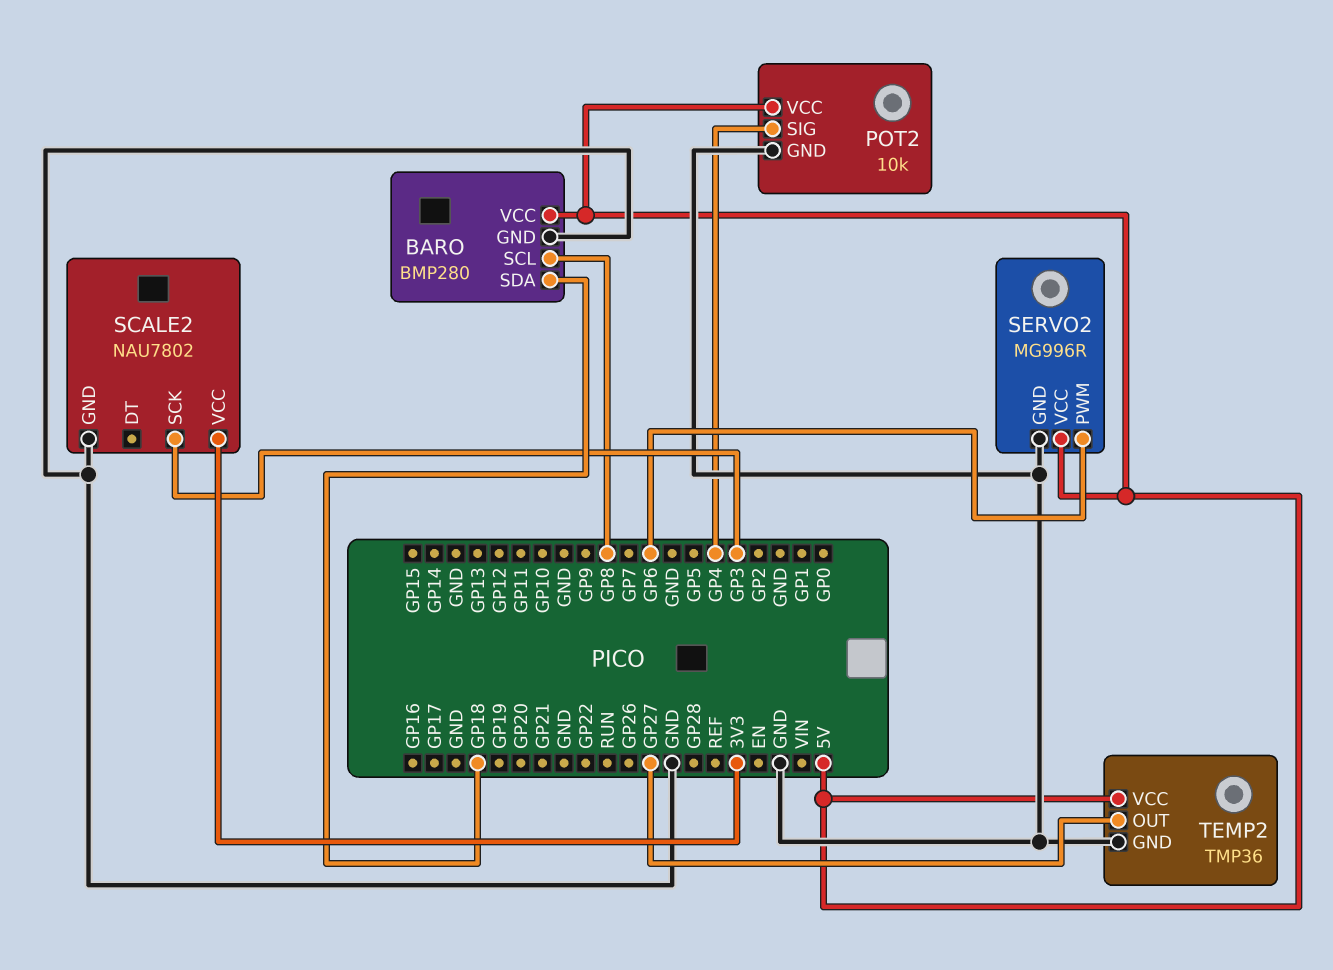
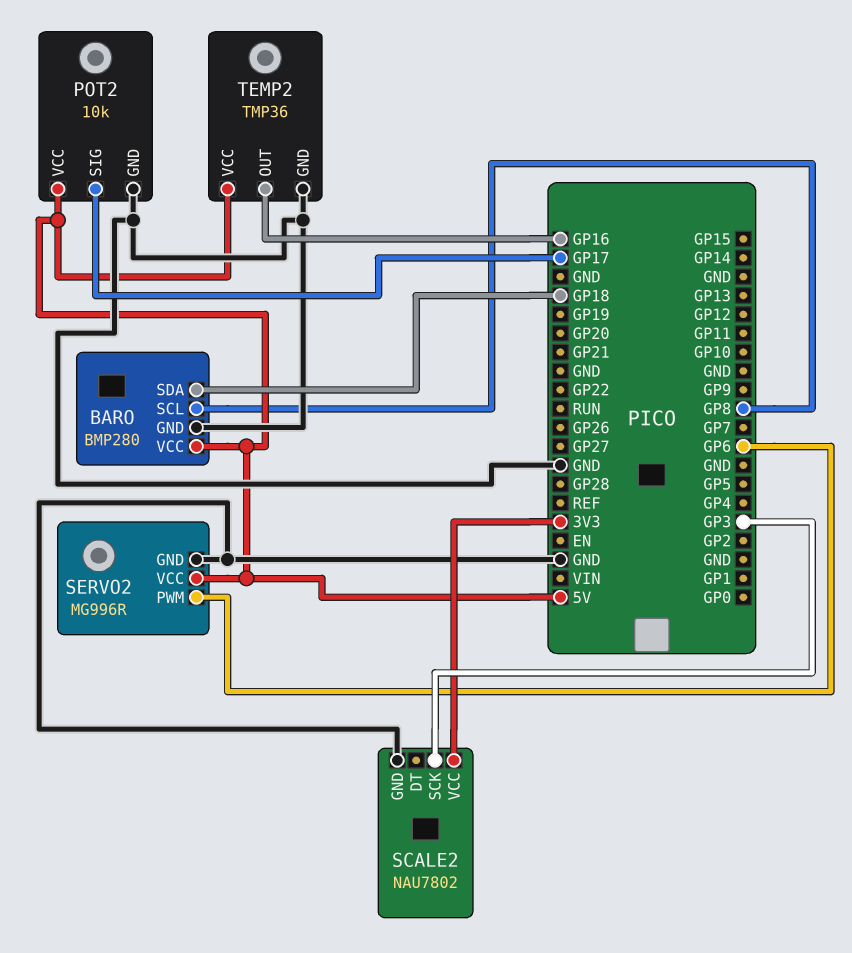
POT2 pin SIG: GP4 -> GP17
TEMP2 pin OUT: GP27 -> GP16

